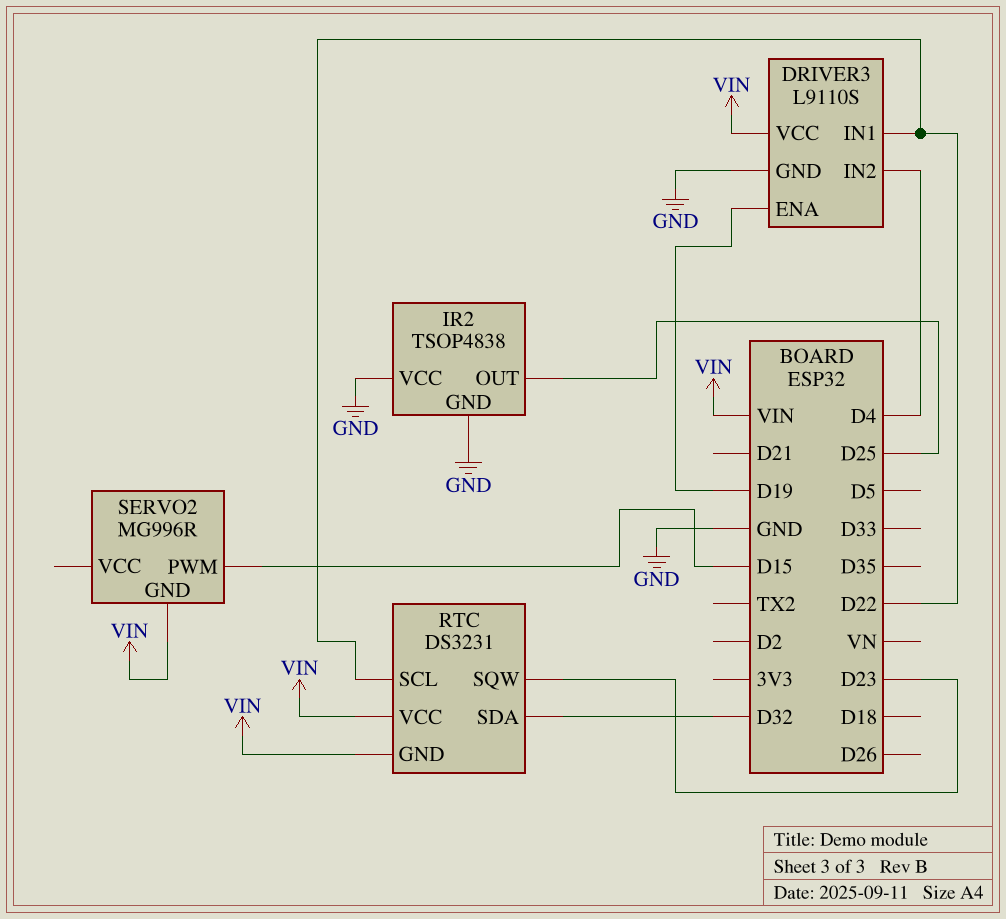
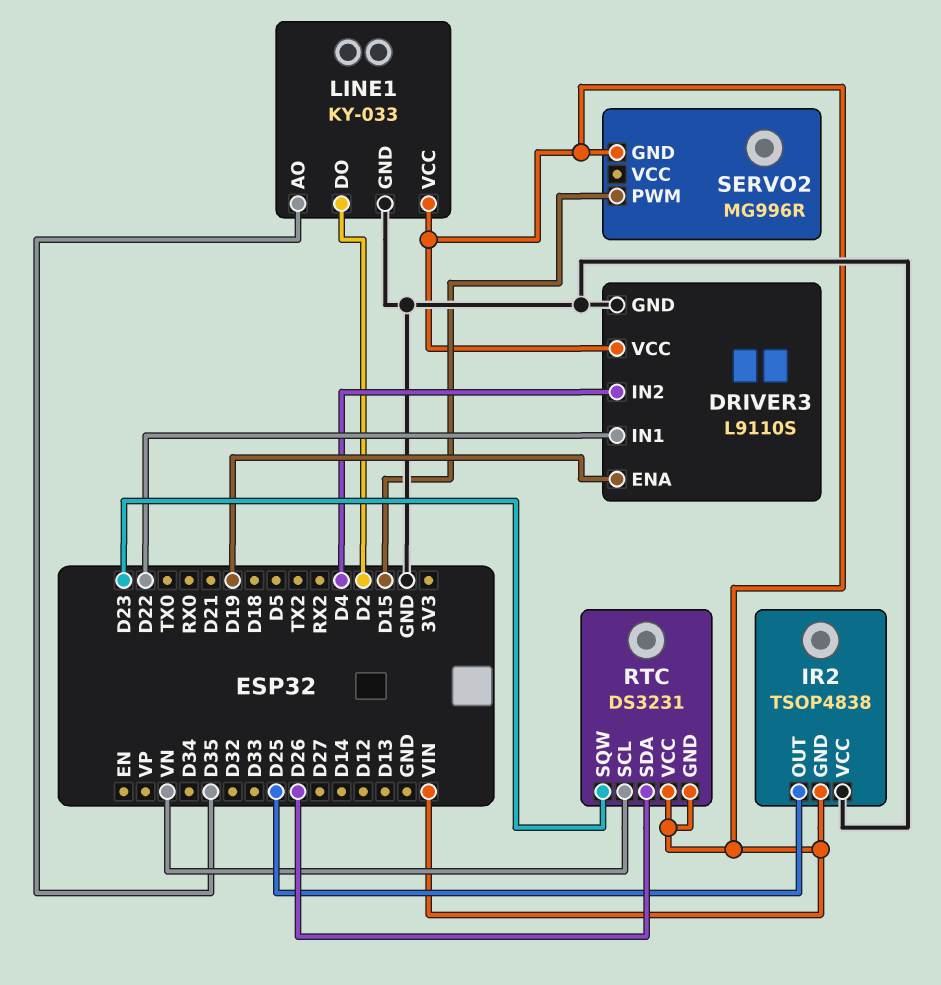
IR2 pin GND: GND -> VIN
LINE1: none -> KY-033
LINE1 pin AO: none -> D35
LINE1 pin DO: none -> D2
LINE1 pin GND: none -> GND
LINE1 pin VCC: none -> VIN
RTC pin SCL: D22 -> VN
RTC pin SDA: D32 -> D26

